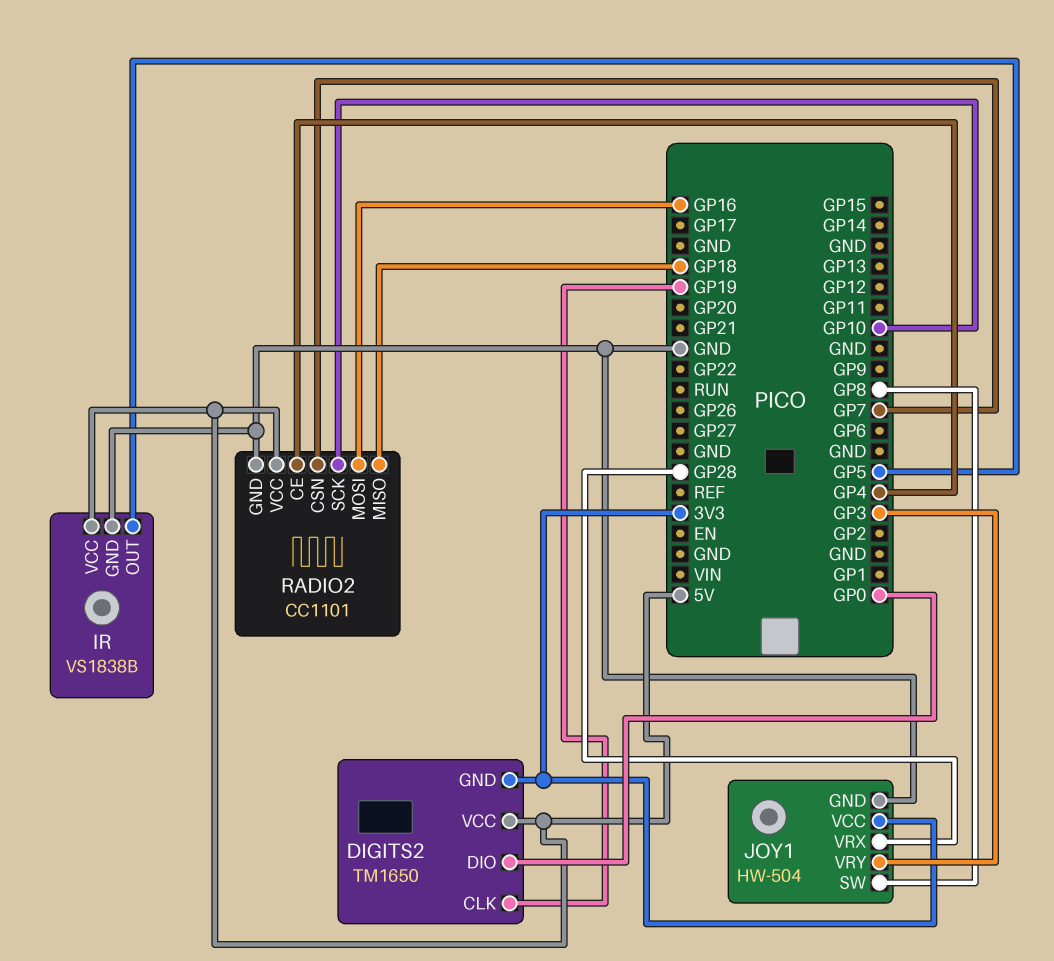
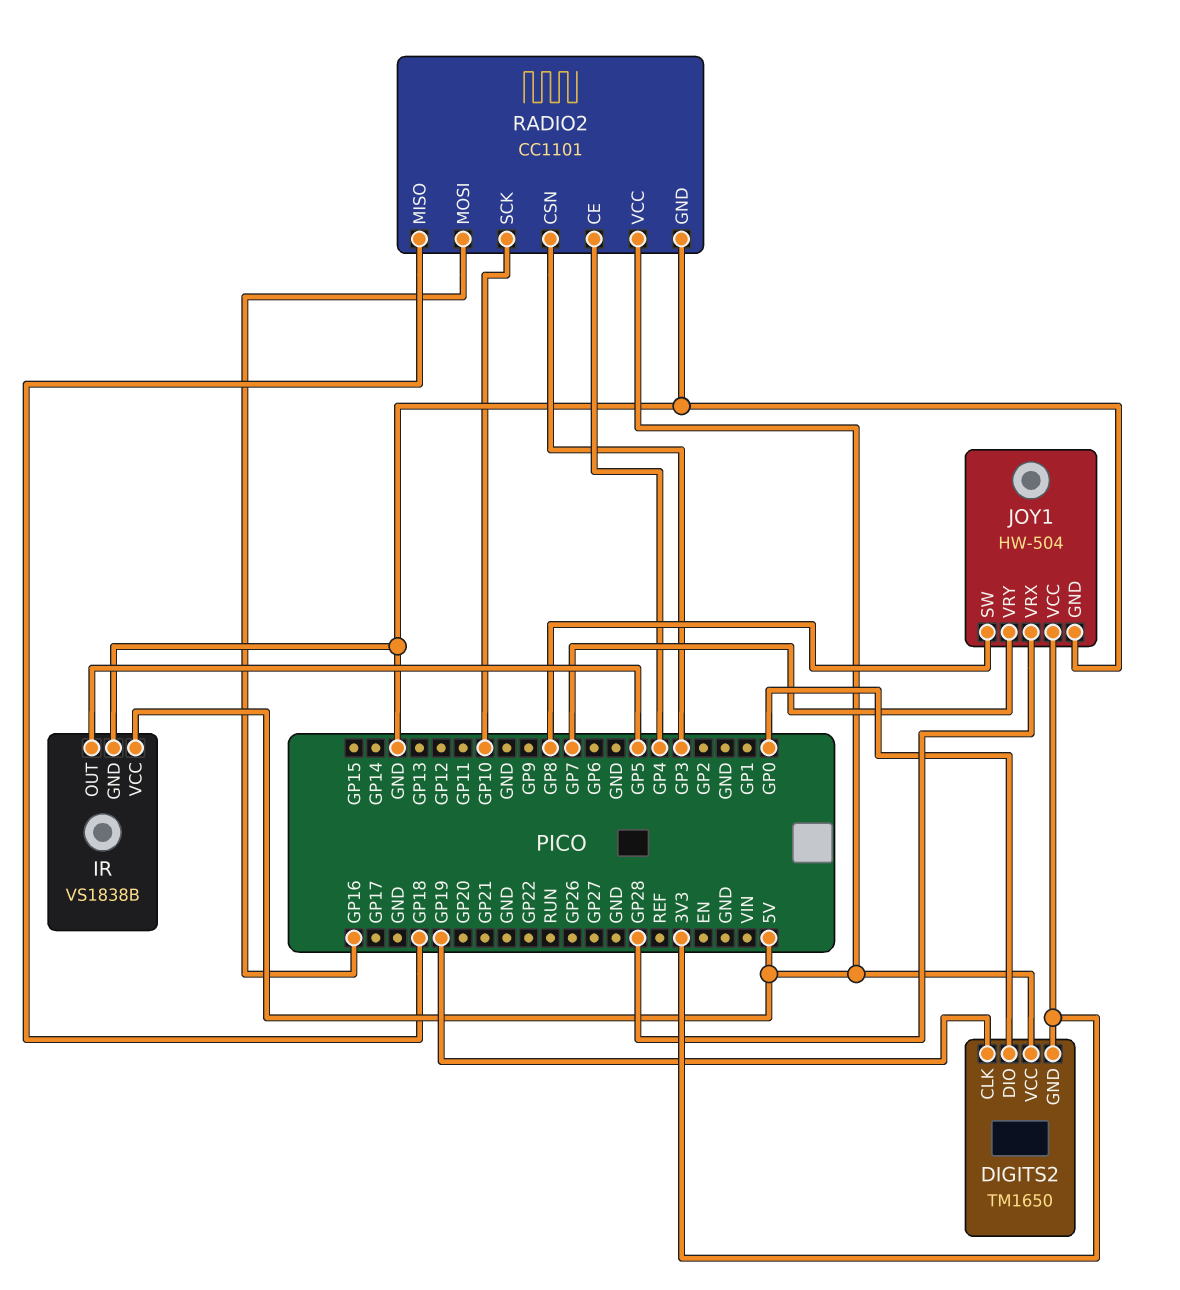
JOY1 pin VRY: GP3 -> GP7
RADIO2 pin CSN: GP7 -> GP3

